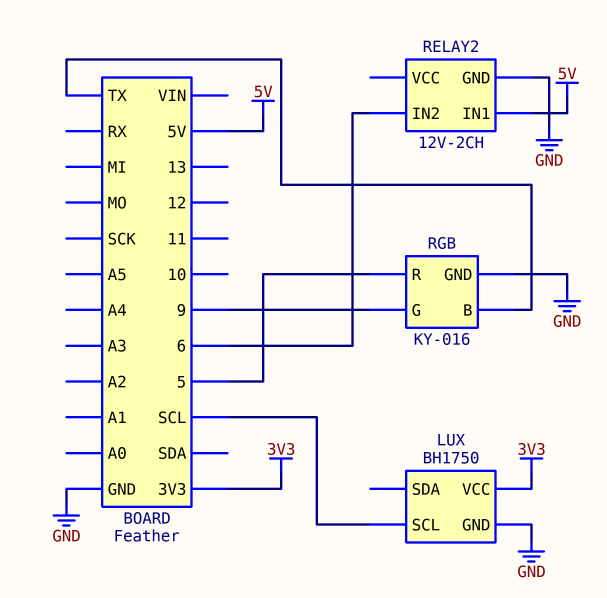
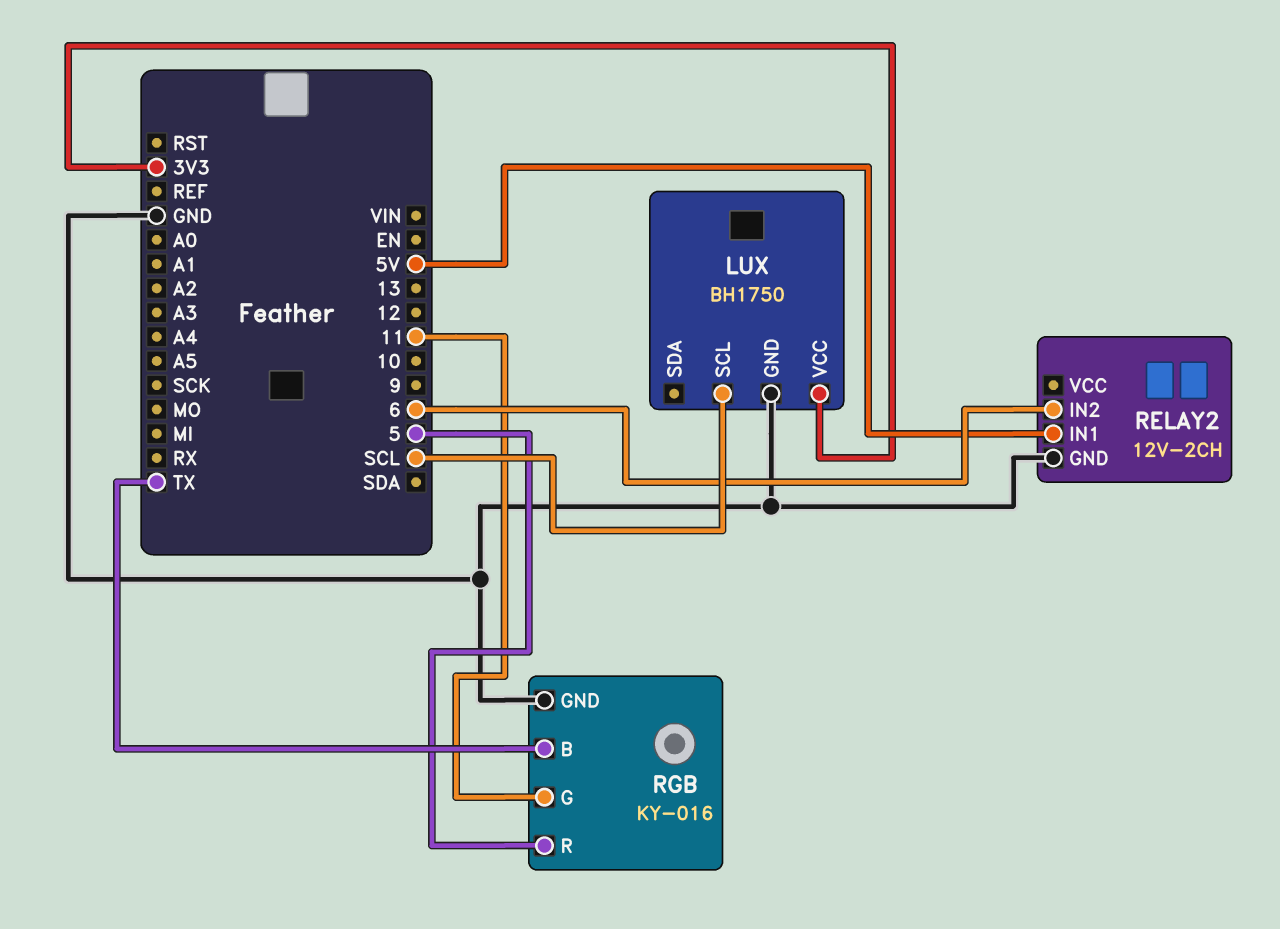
RGB pin G: 9 -> 11

